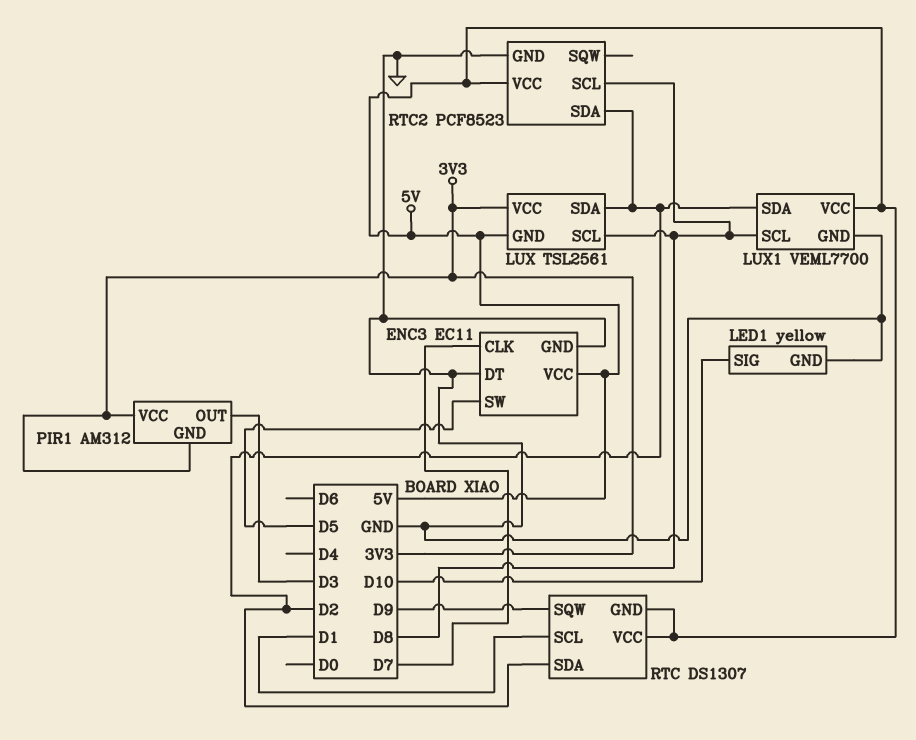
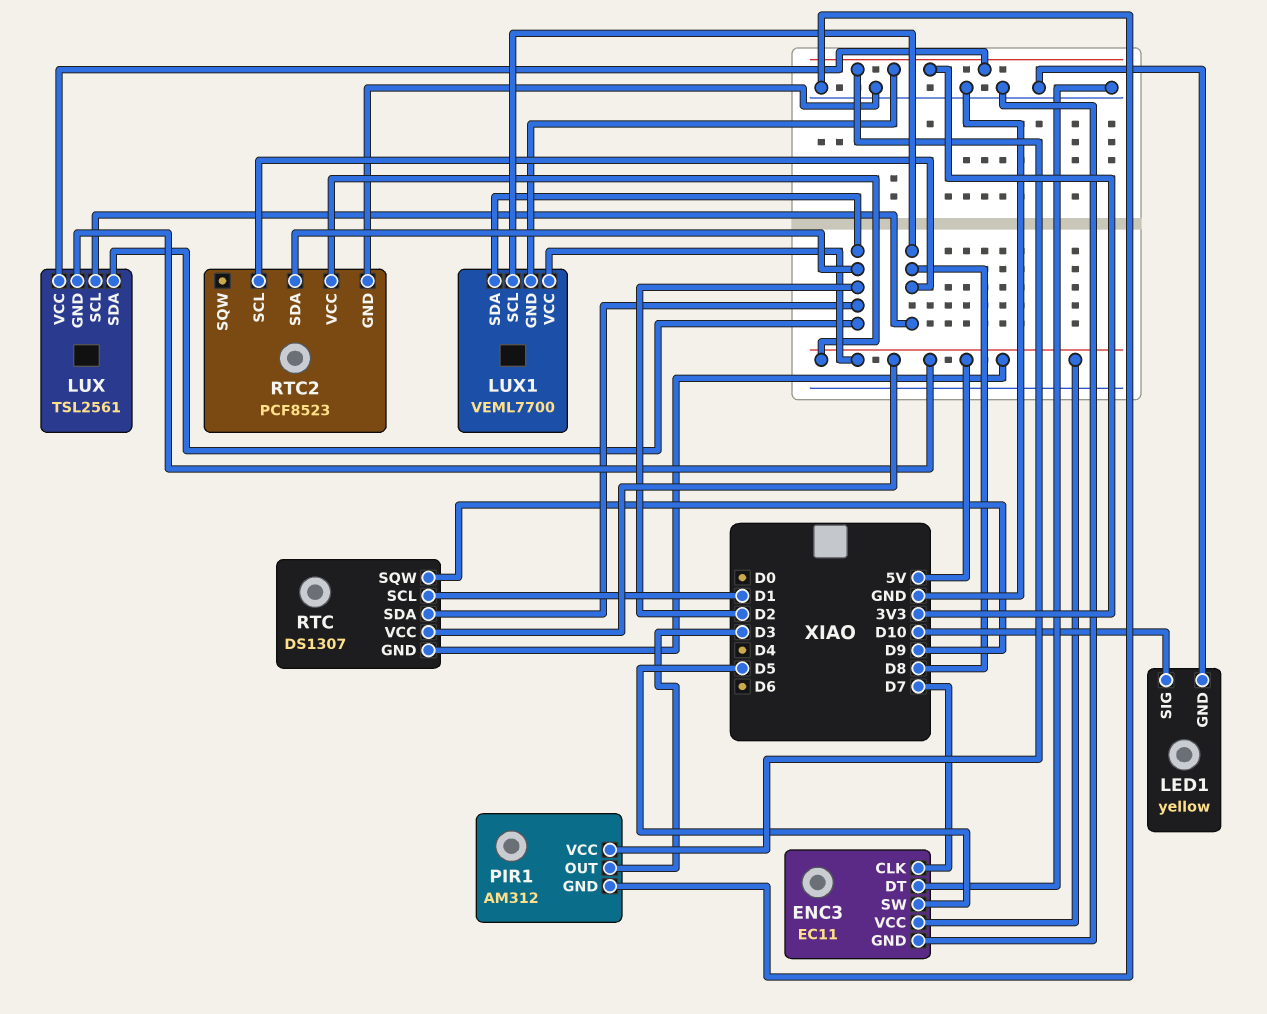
LUX1 pin GND: GND -> 3V3
PIR1 pin GND: 3V3 -> GND

